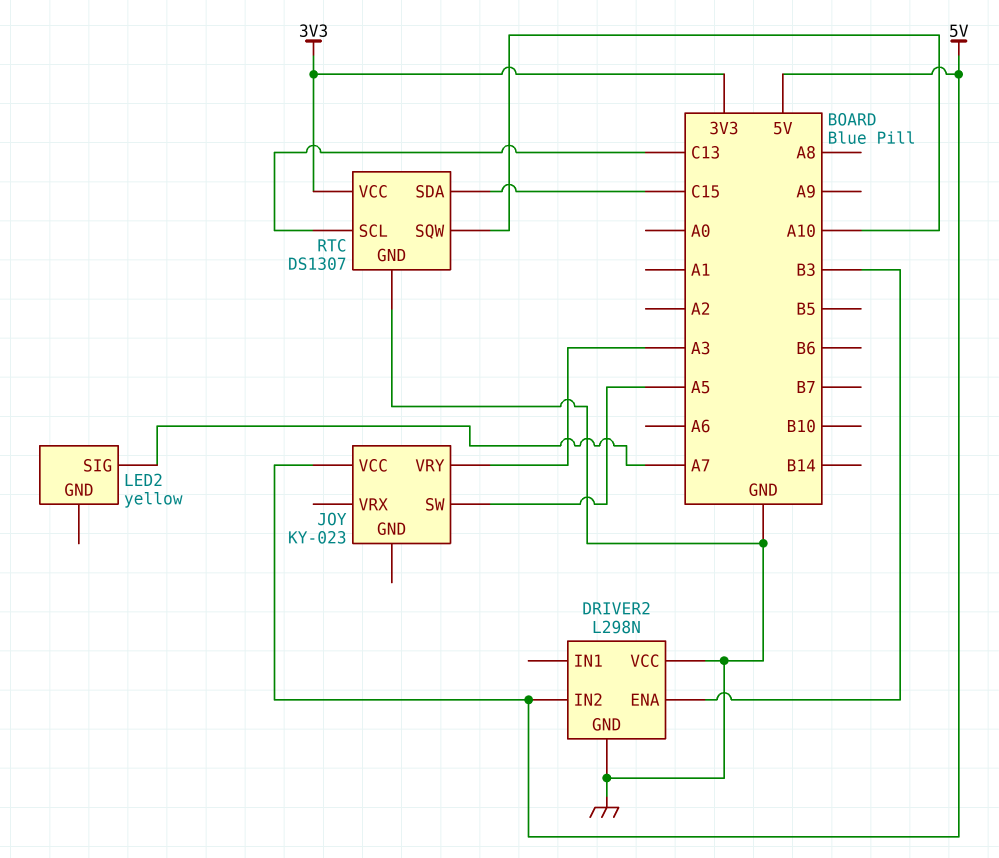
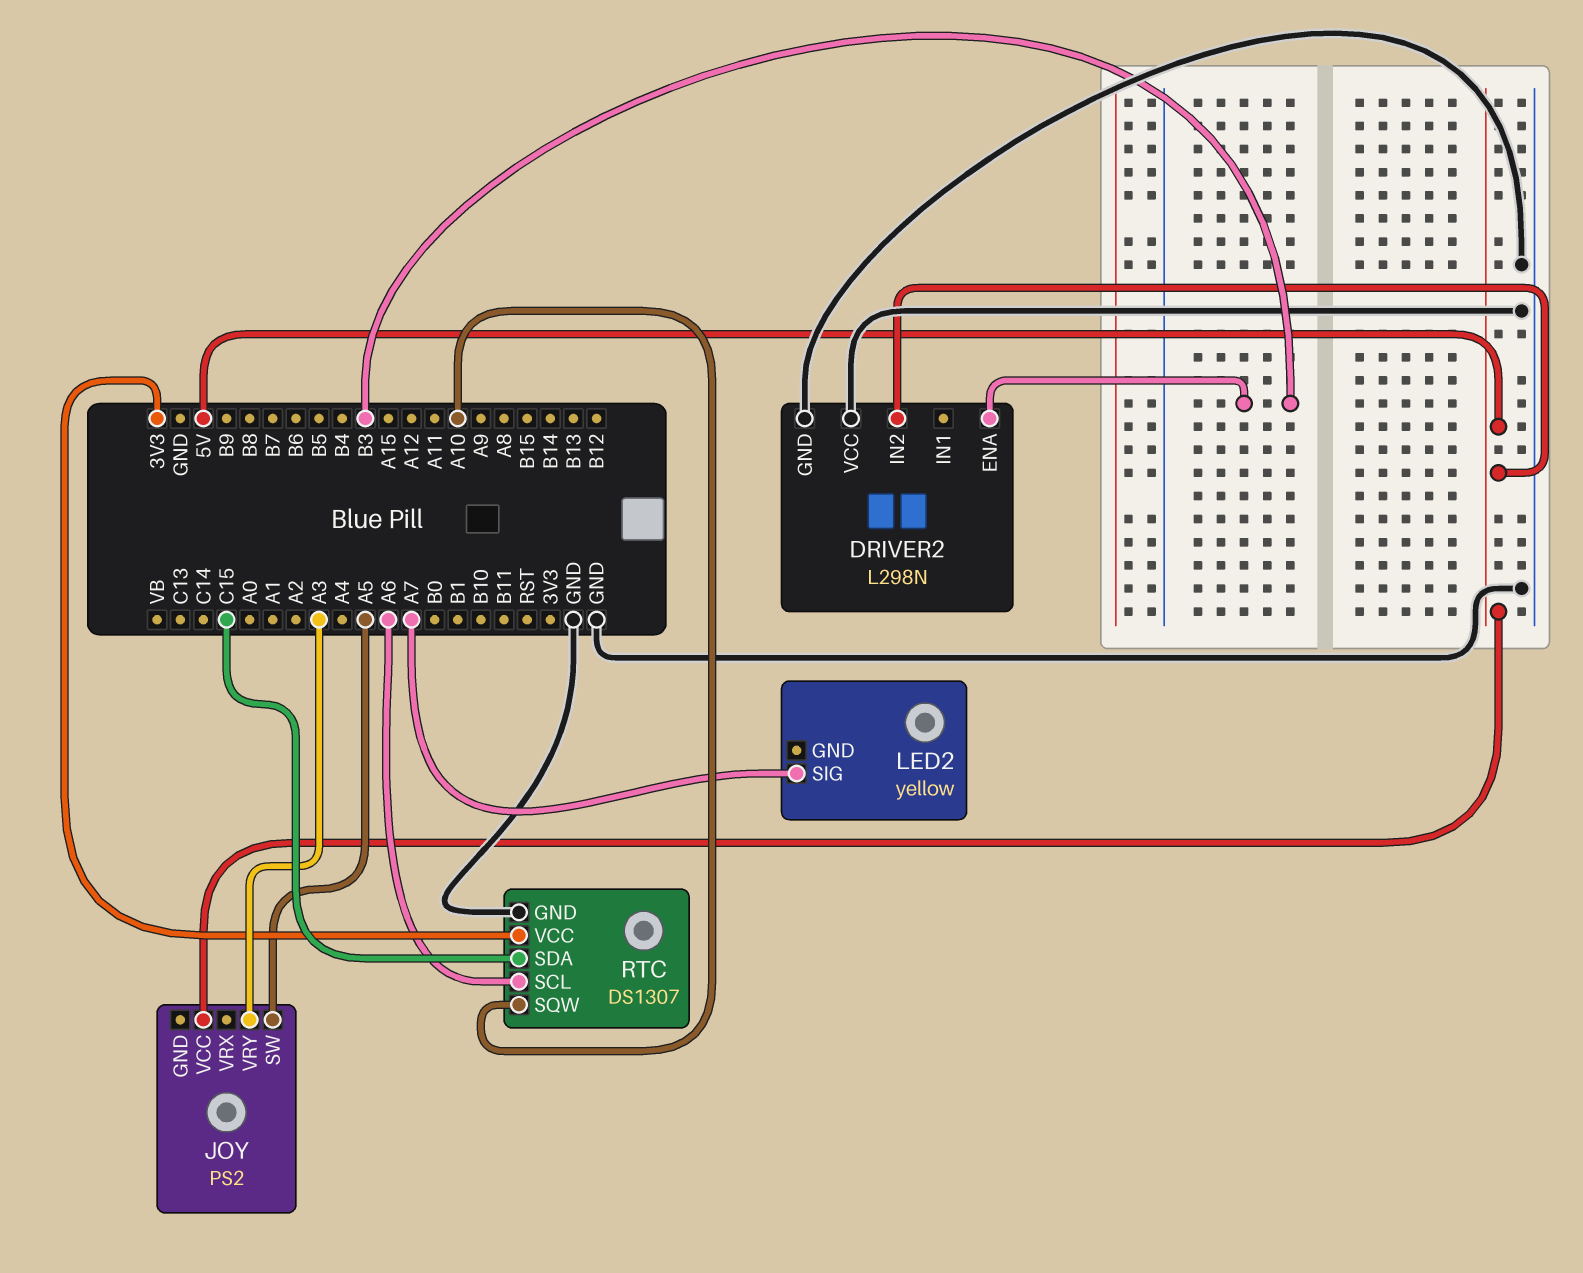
JOY: KY-023 -> PS2
RTC pin SCL: C13 -> A6

